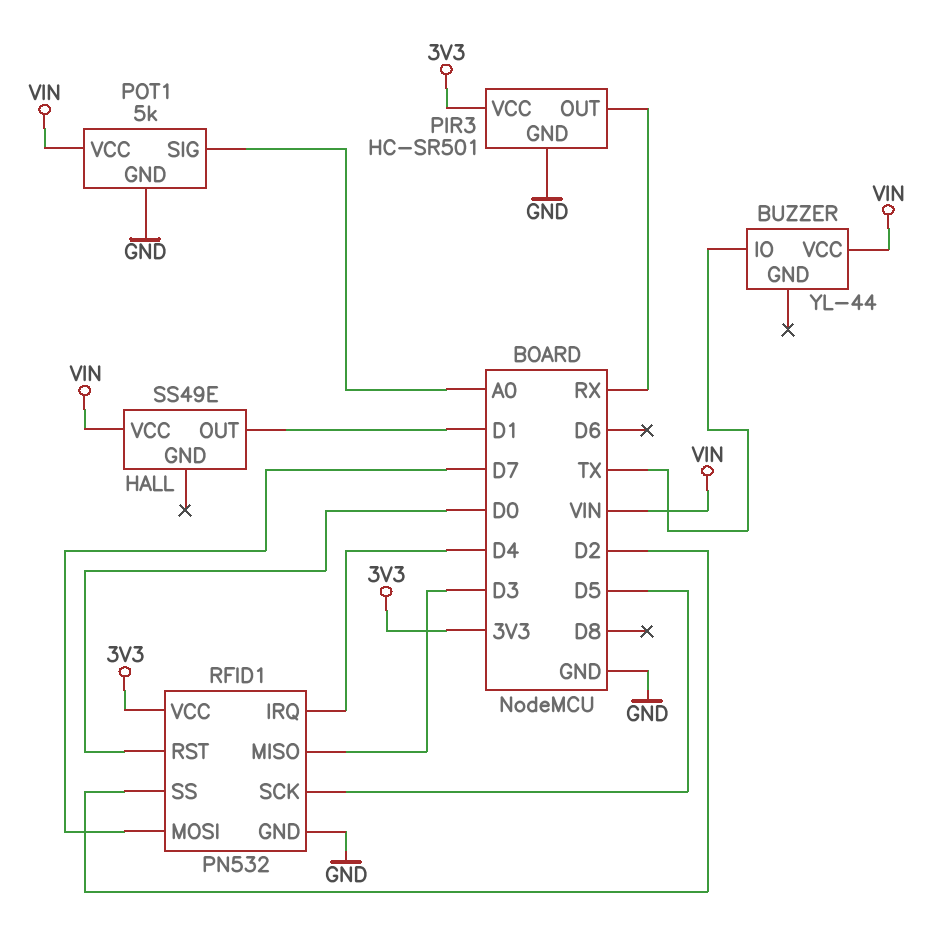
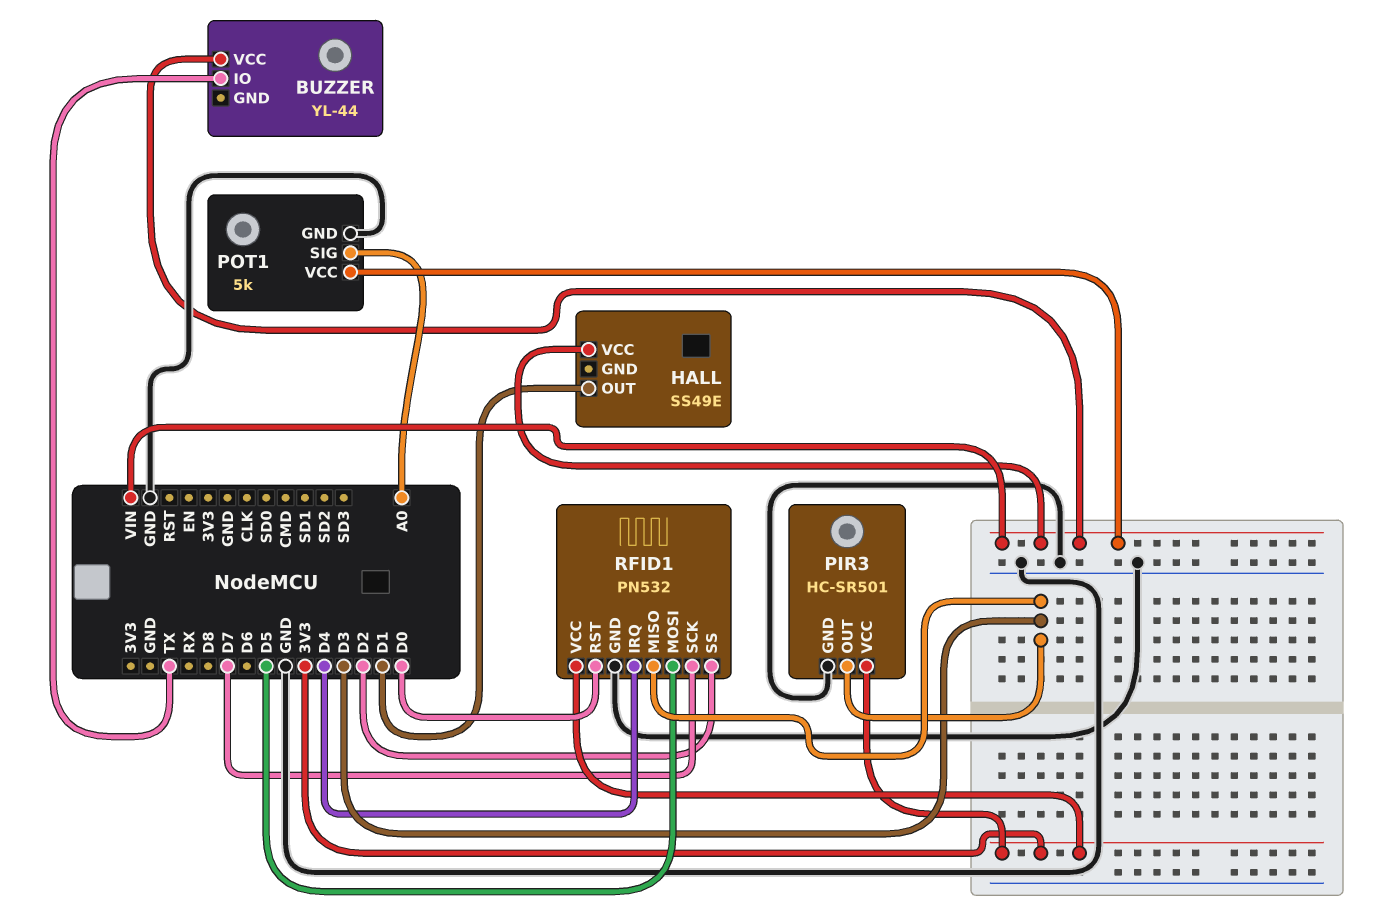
PIR3 pin OUT: RX -> D3
RFID1 pin MOSI: D7 -> D5
RFID1 pin SCK: D5 -> D7

